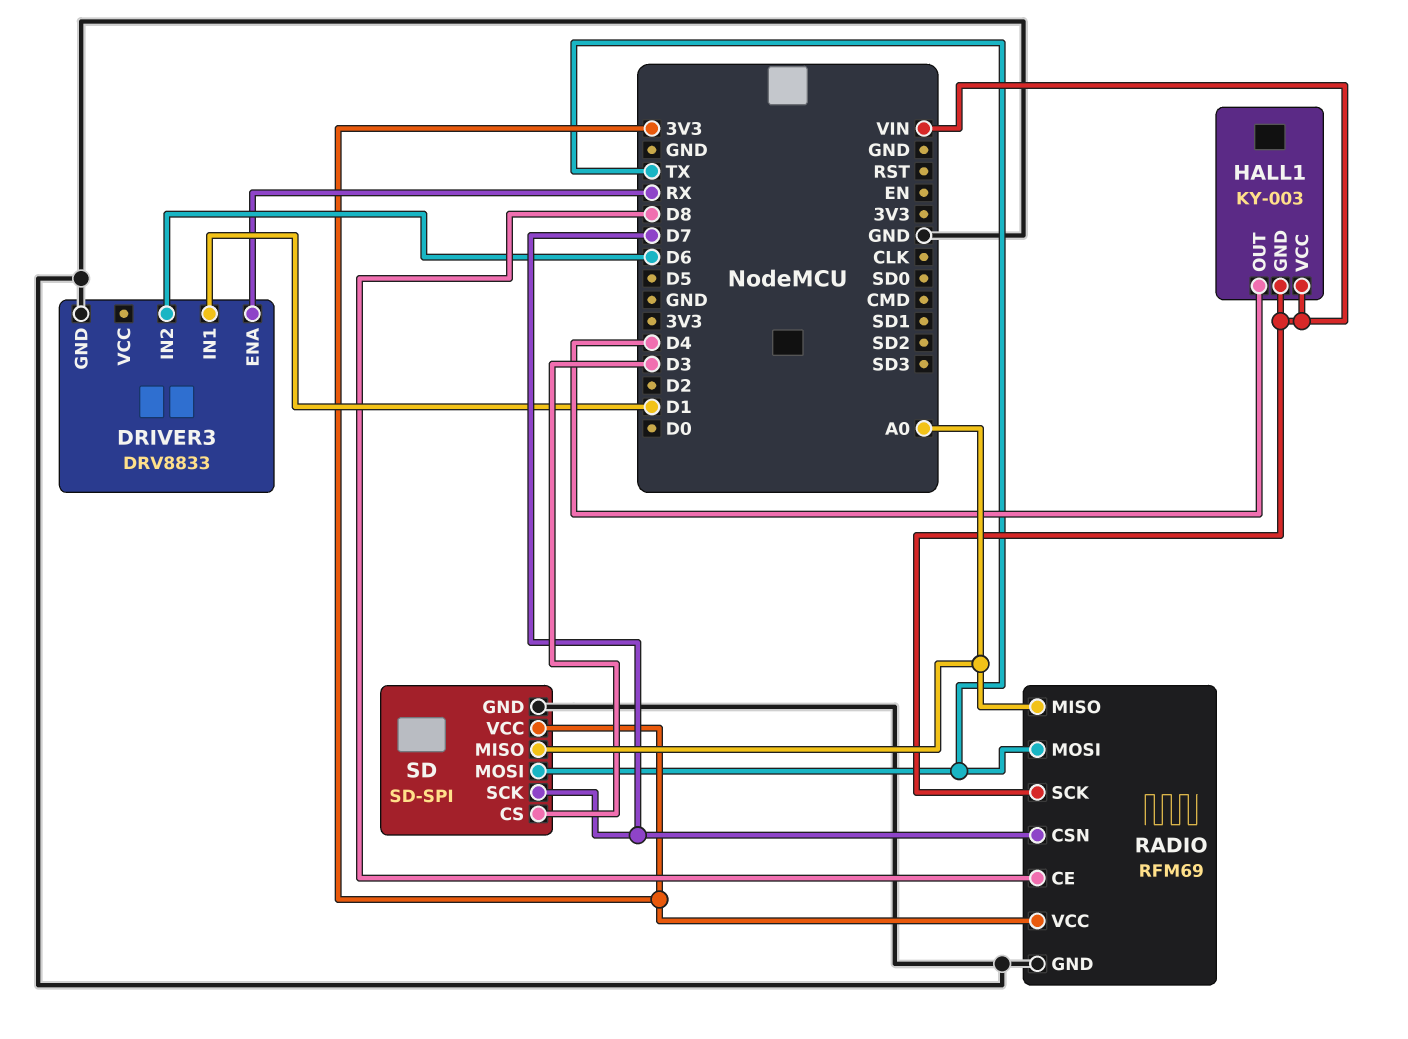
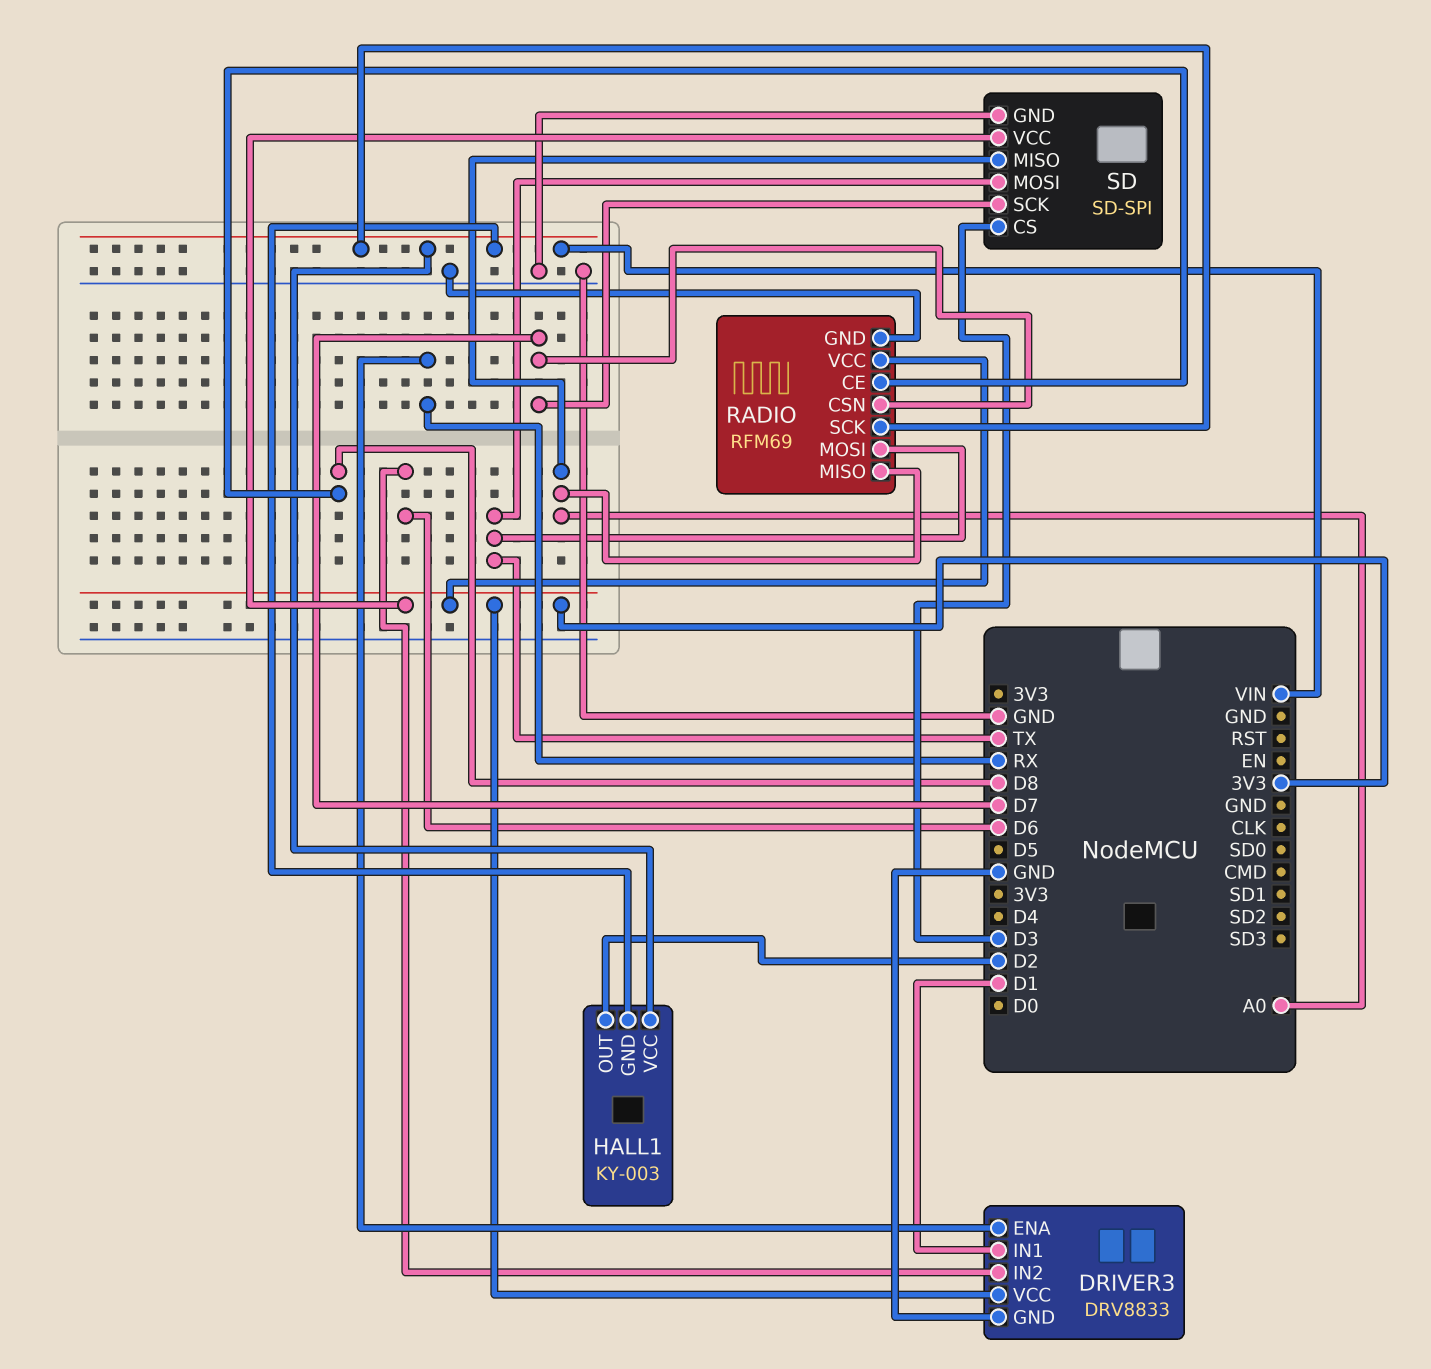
DRIVER3 pin VCC: none -> 3V3
HALL1 pin OUT: D4 -> D2

